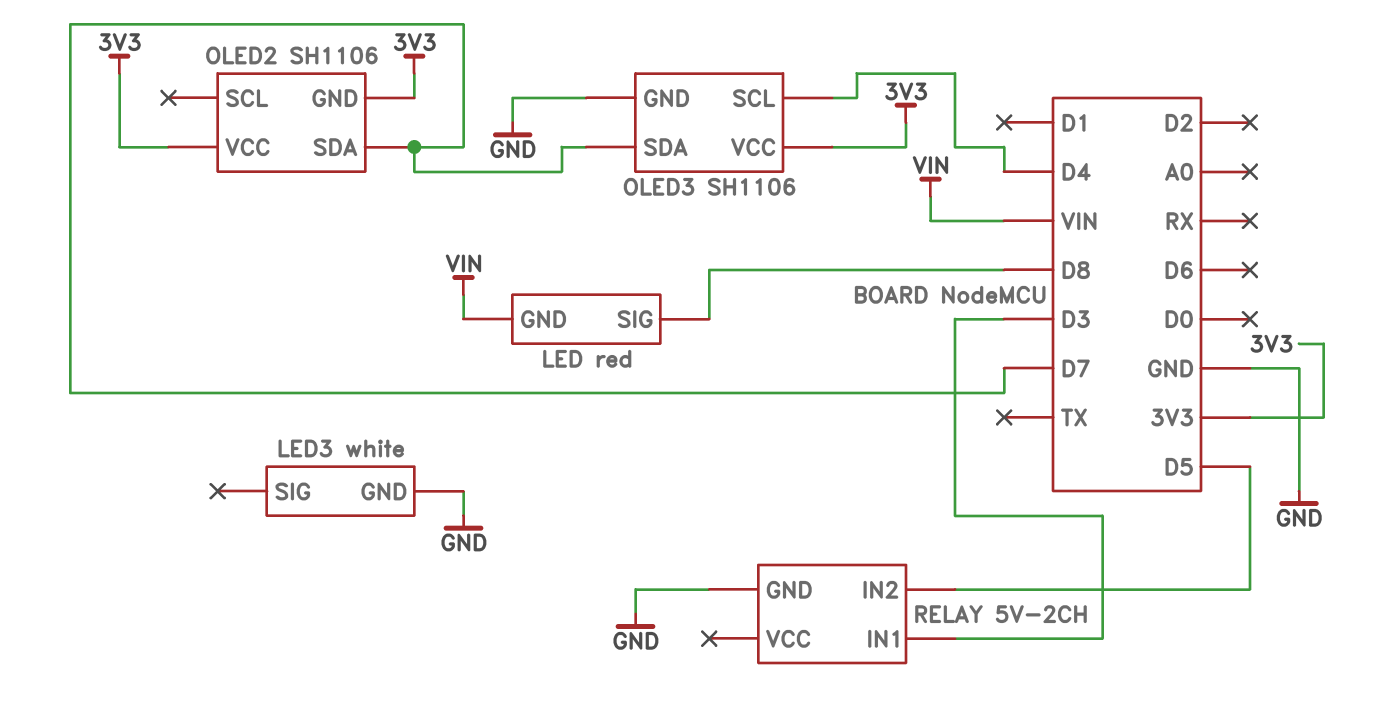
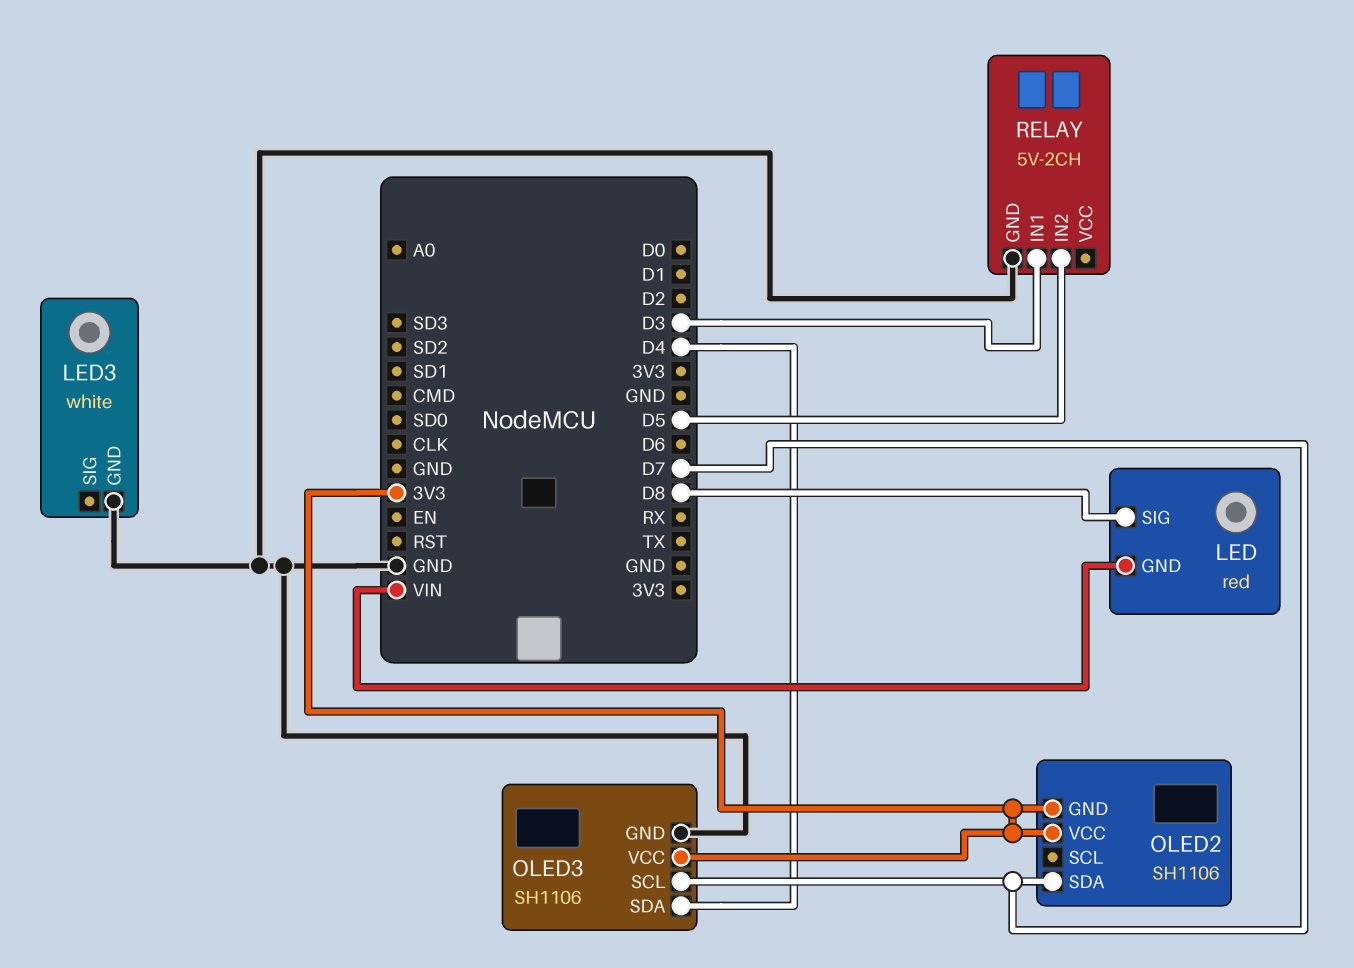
OLED3 pin SCL: D4 -> D7
OLED3 pin SDA: D7 -> D4

